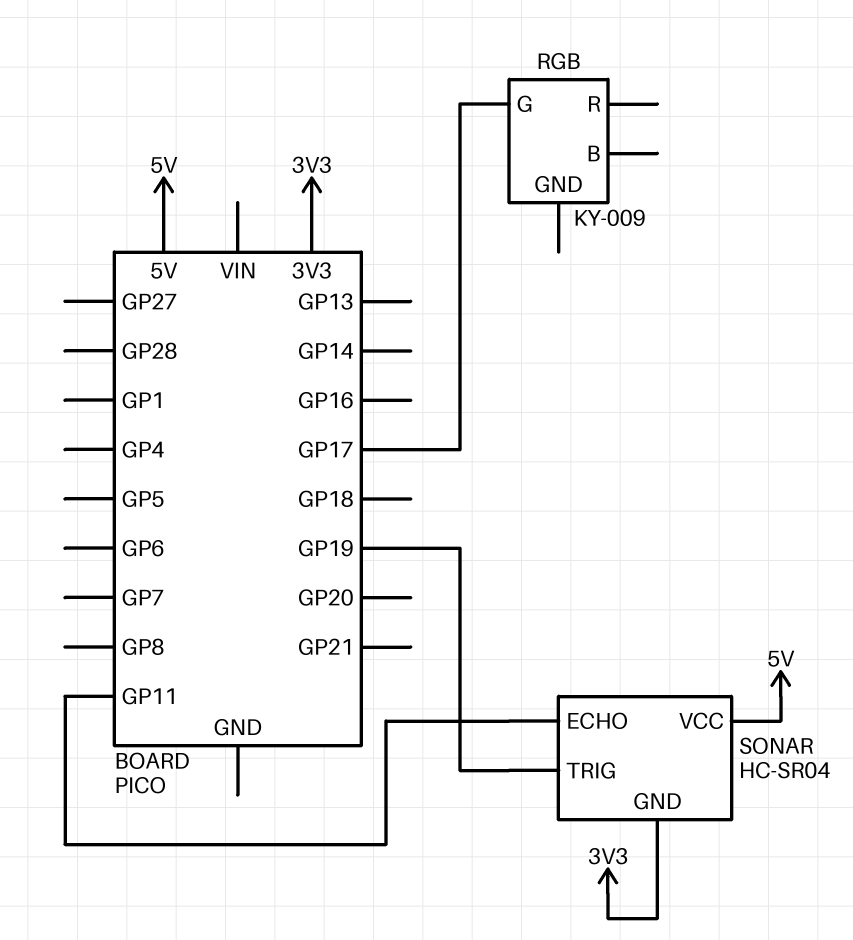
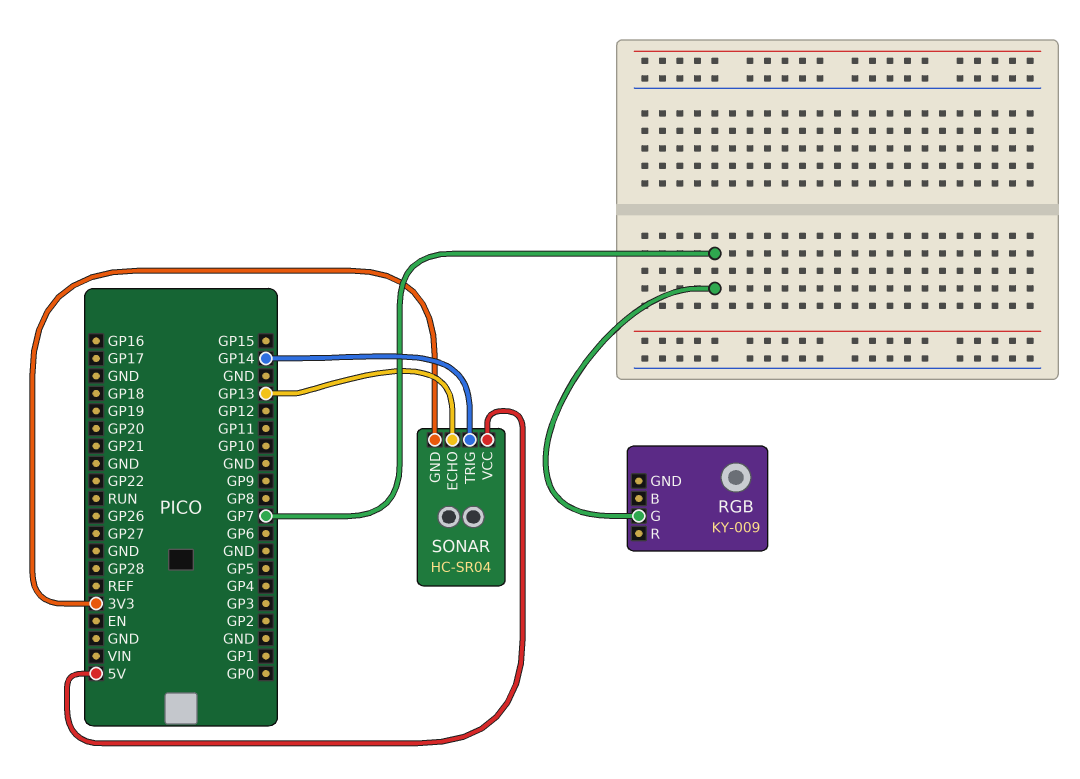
RGB pin G: GP17 -> GP7
SONAR pin ECHO: GP11 -> GP13
SONAR pin TRIG: GP19 -> GP14

